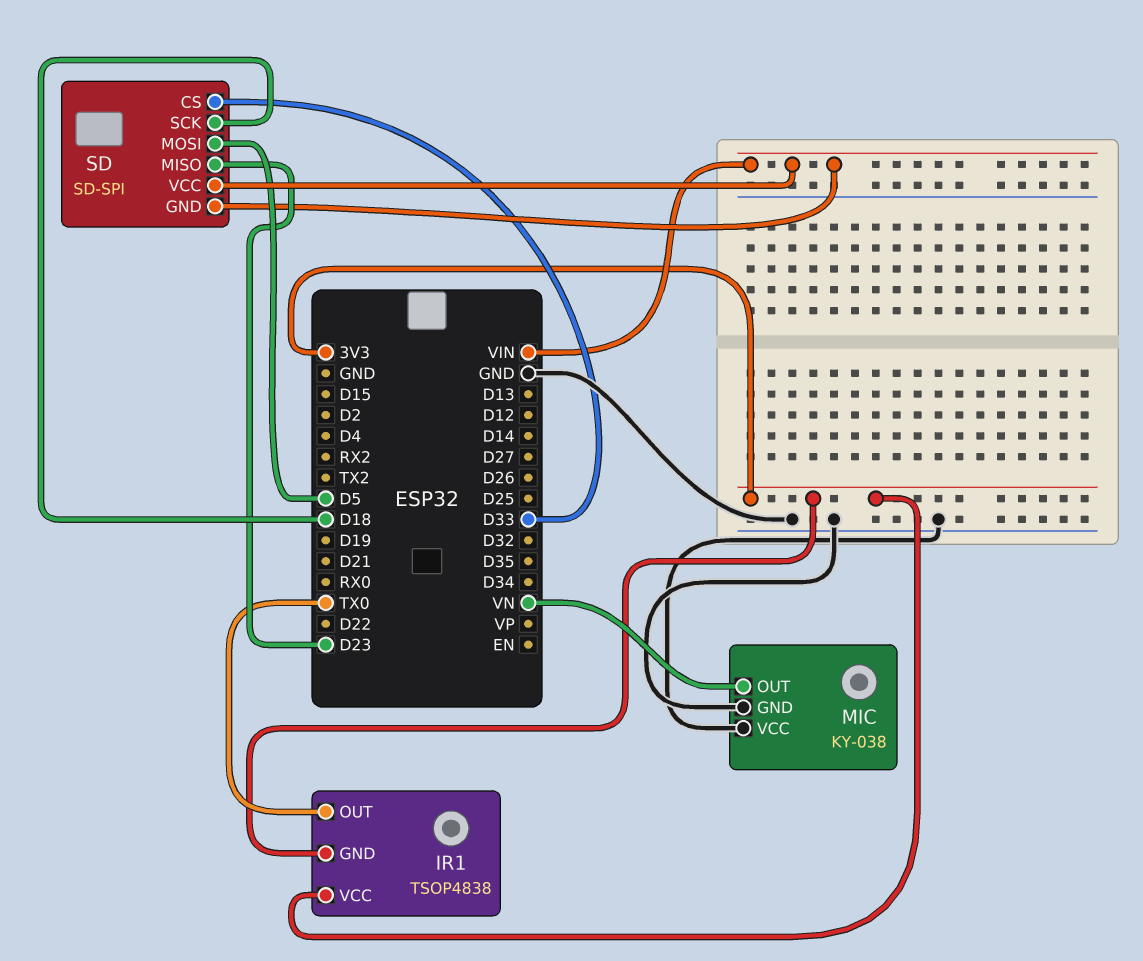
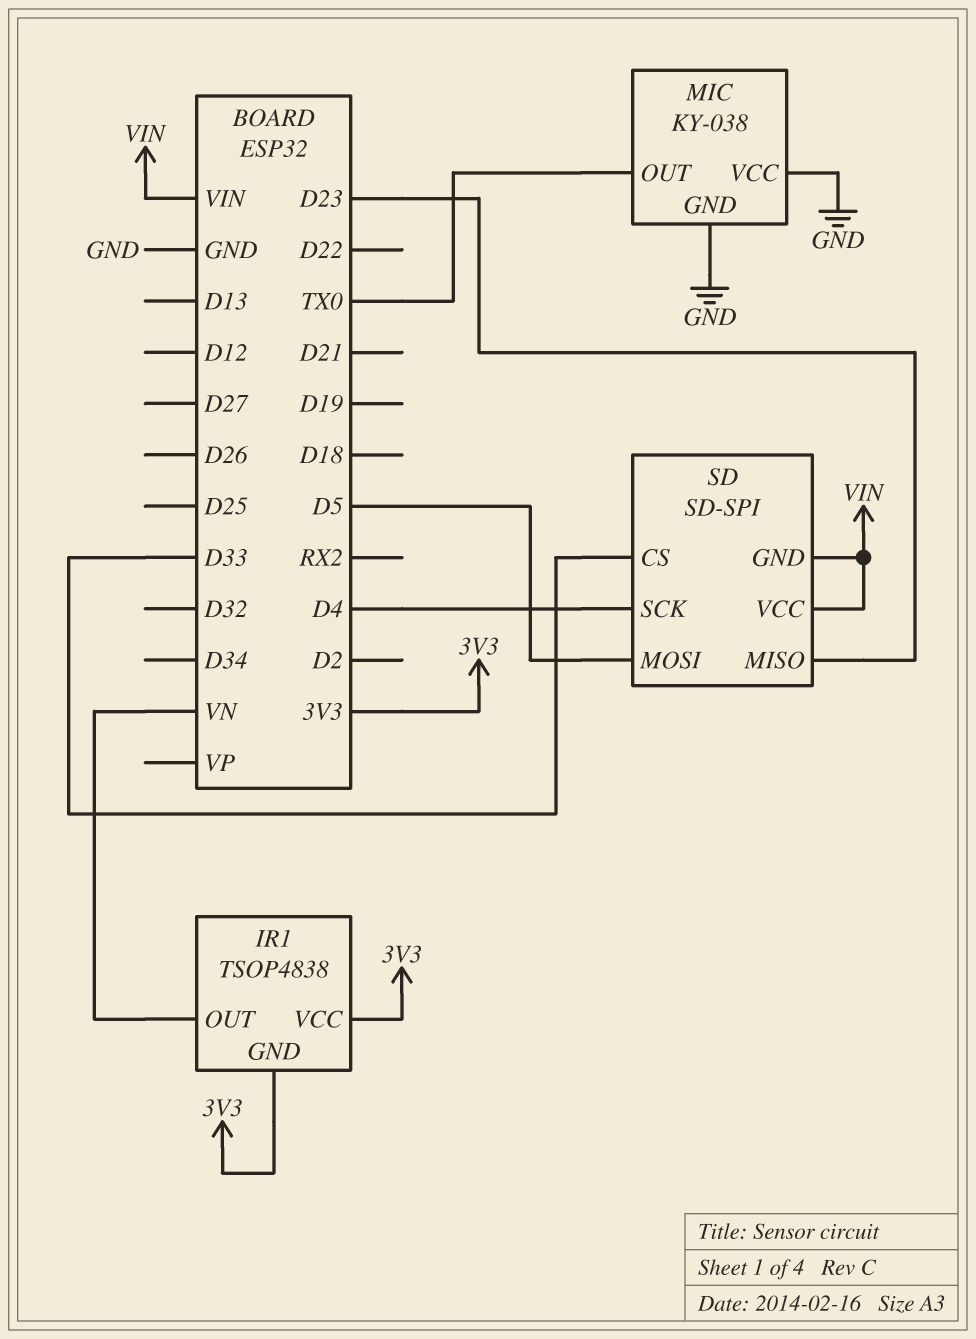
IR1 pin OUT: TX0 -> VN
MIC pin OUT: VN -> TX0
SD pin SCK: D18 -> D4

